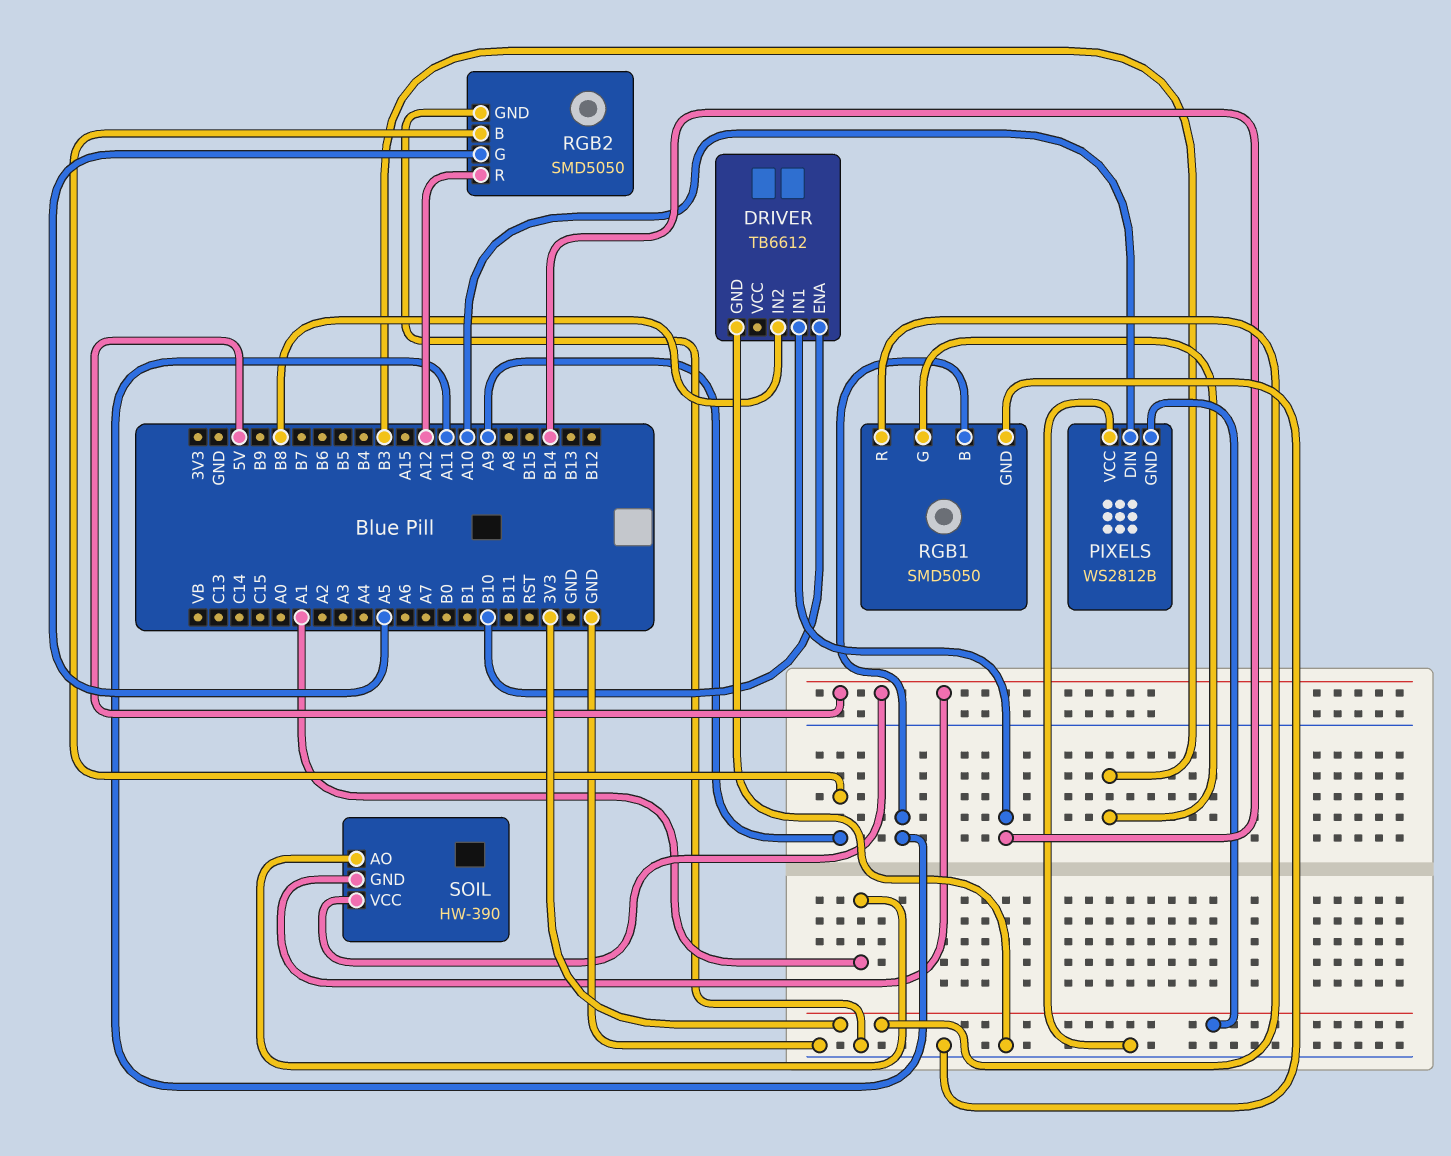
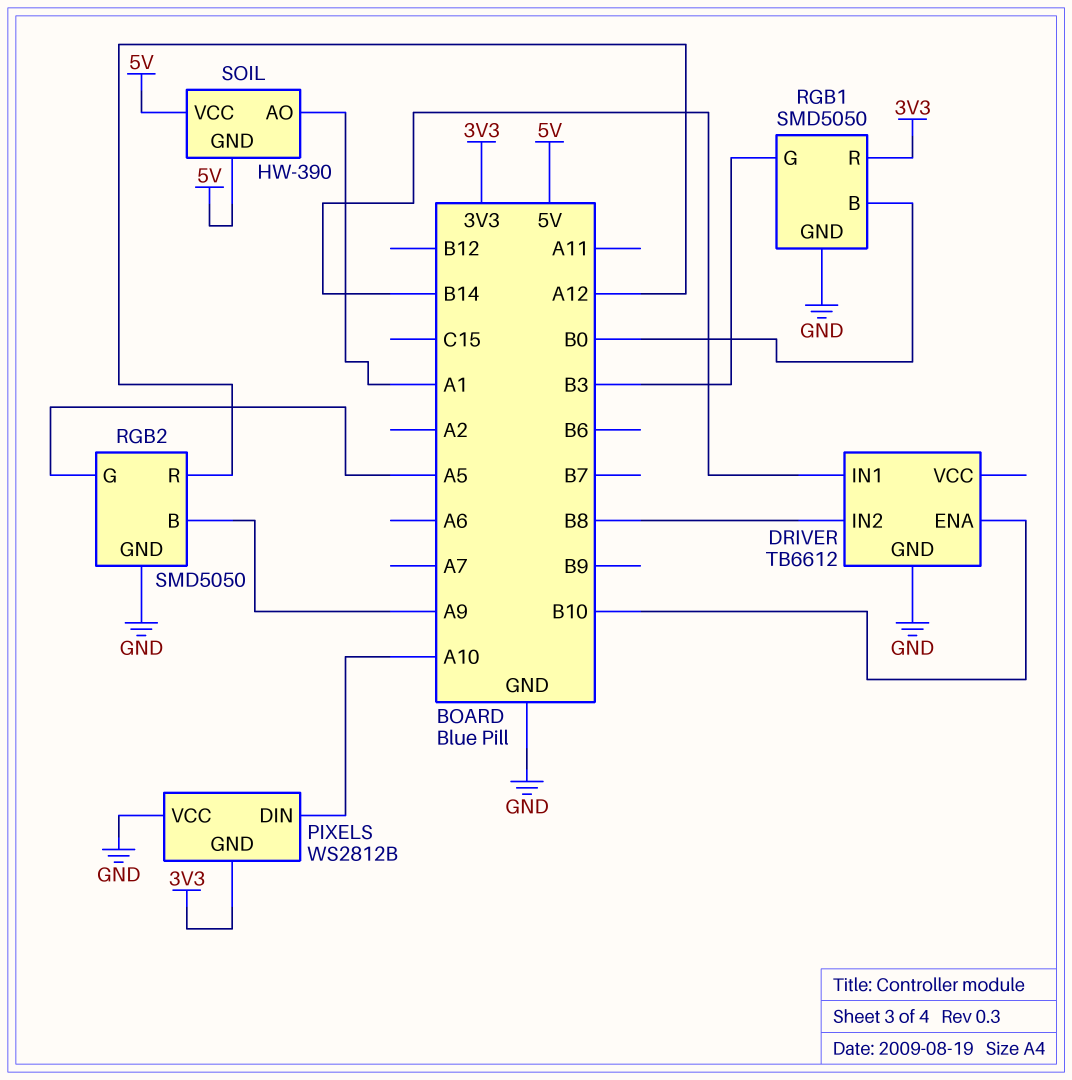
RGB1 pin B: A11 -> B0

